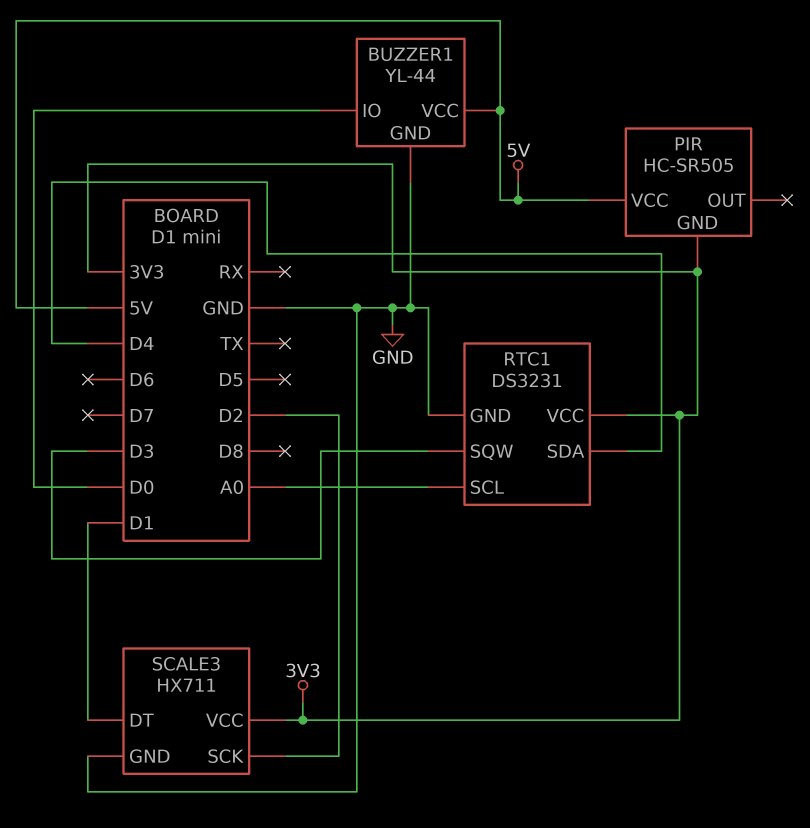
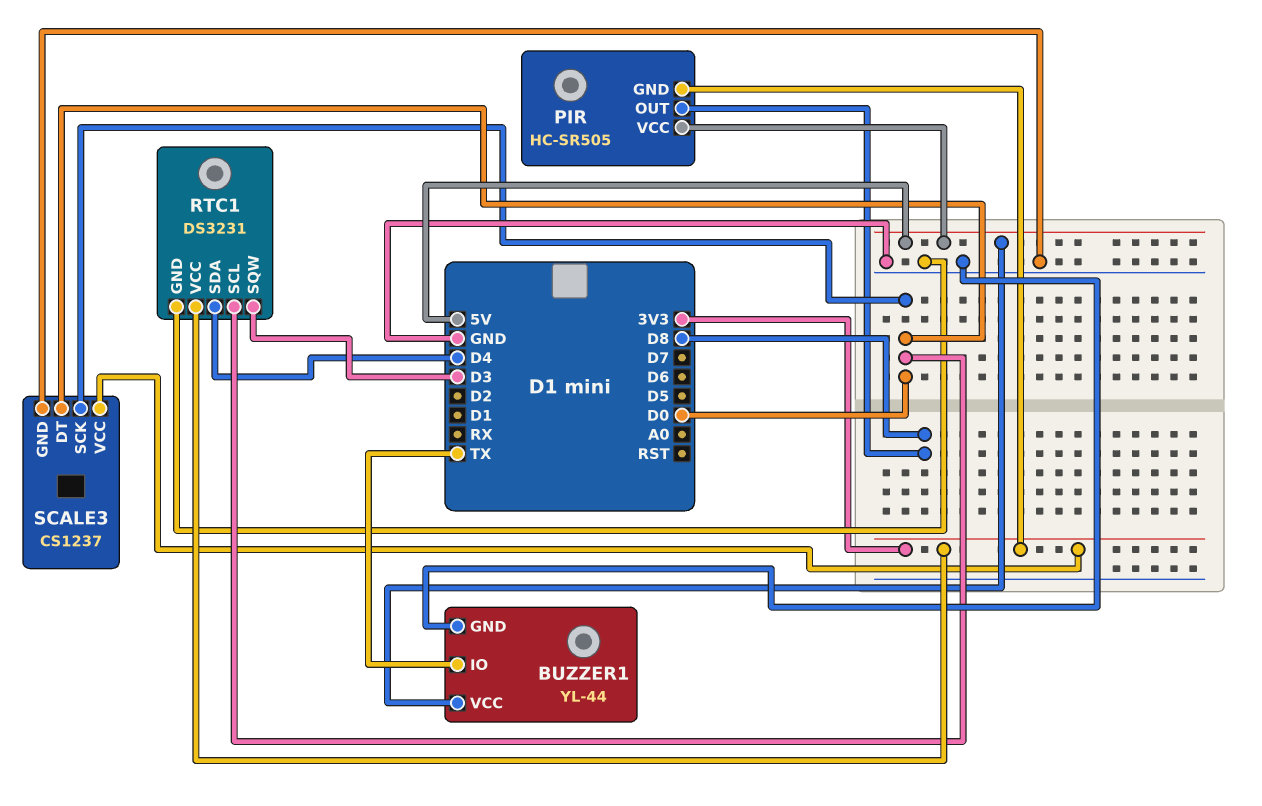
BUZZER1 pin IO: D0 -> TX
PIR pin OUT: none -> D8
RTC1 pin SCL: A0 -> D0
SCALE3: HX711 -> CS1237
SCALE3 pin DT: D1 -> D0
SCALE3 pin SCK: D2 -> D0

